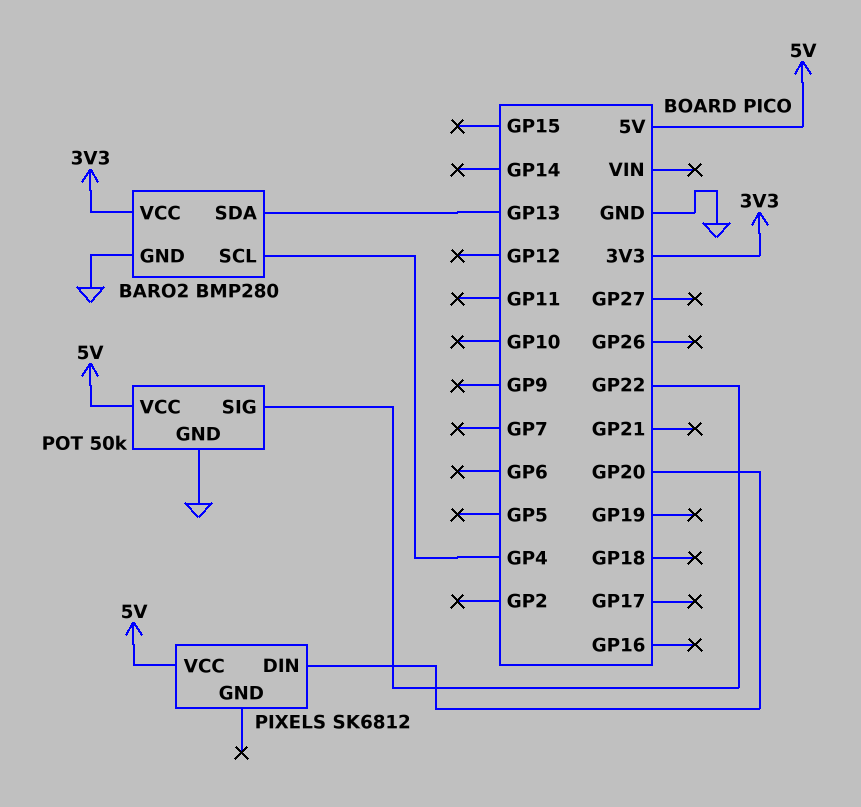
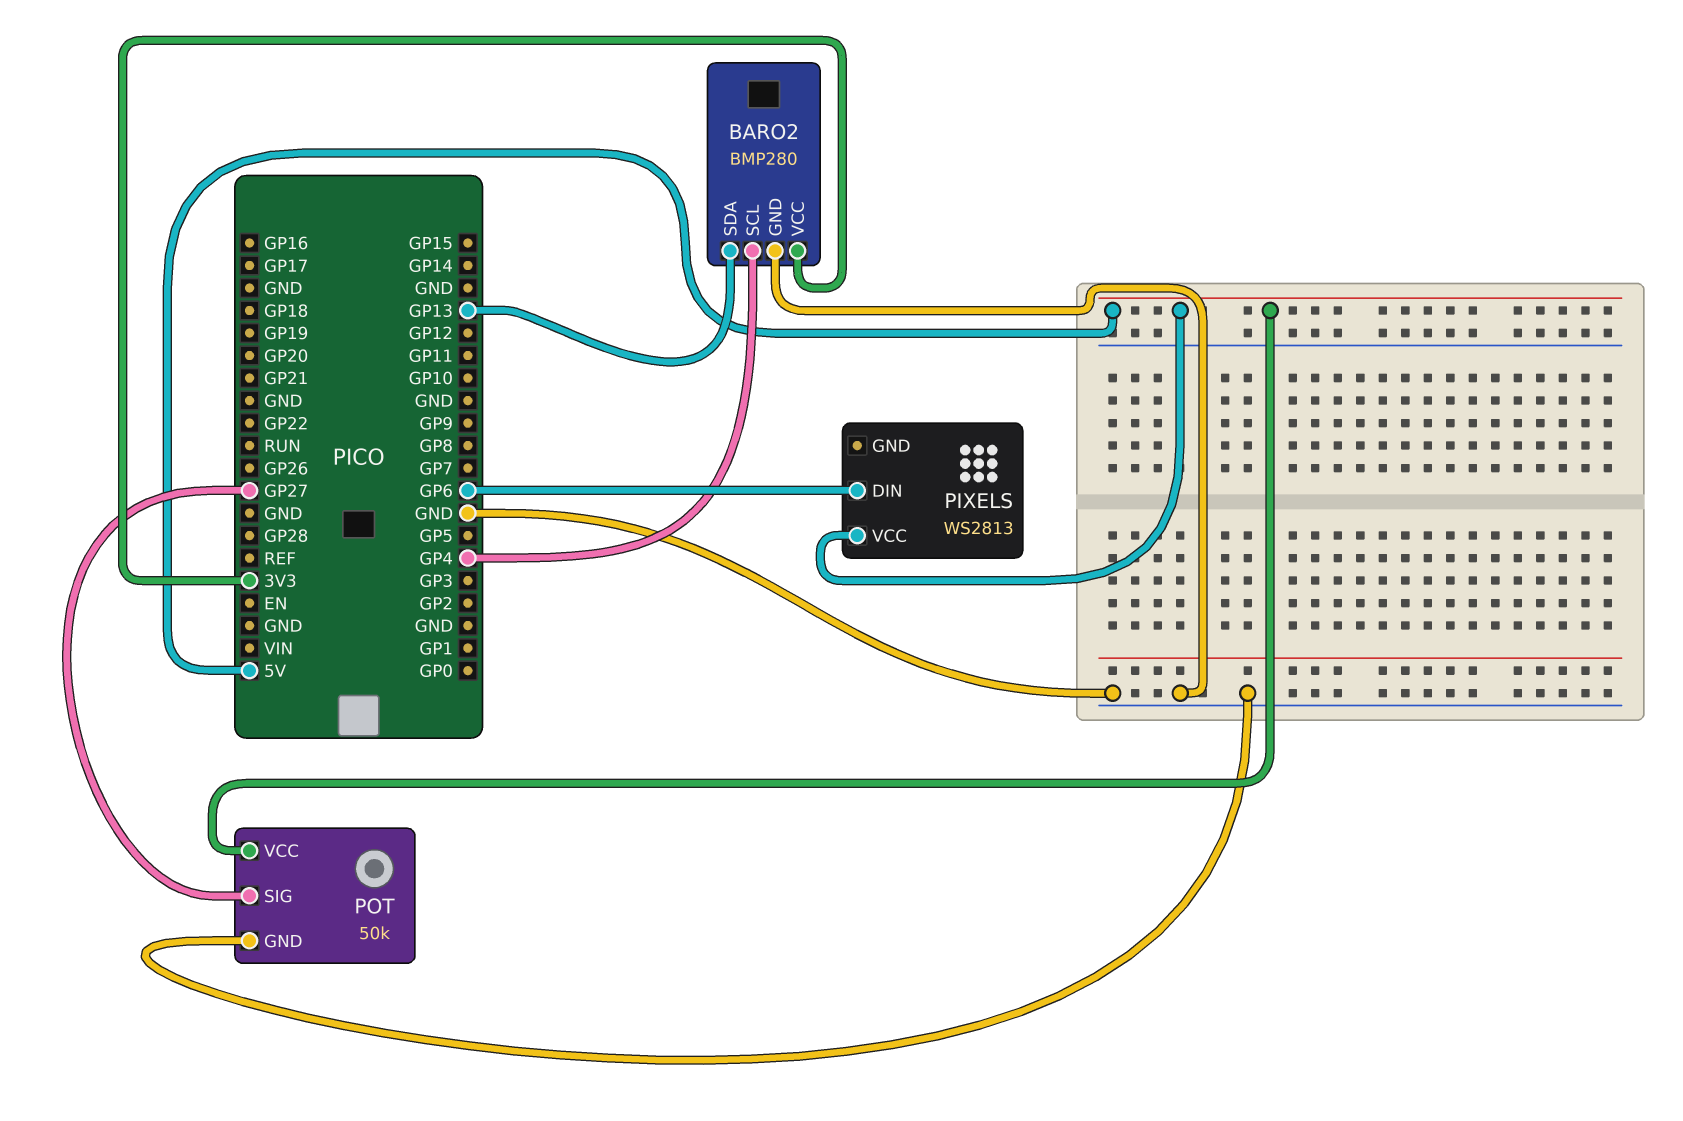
PIXELS: SK6812 -> WS2813
PIXELS pin DIN: GP20 -> GP6
POT pin SIG: GP22 -> GP27

